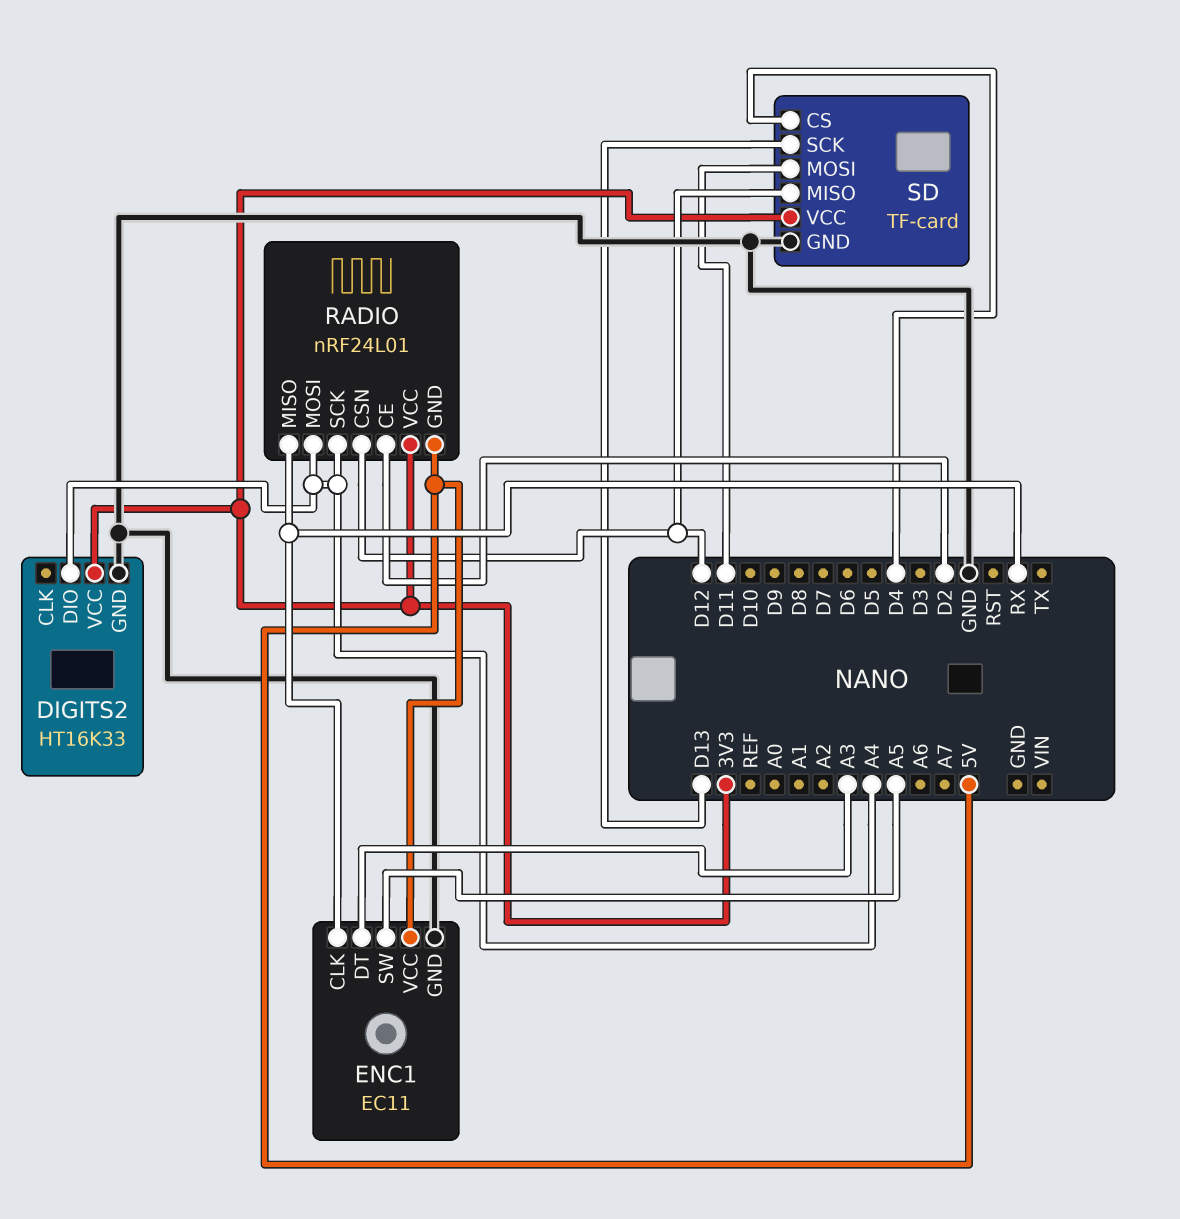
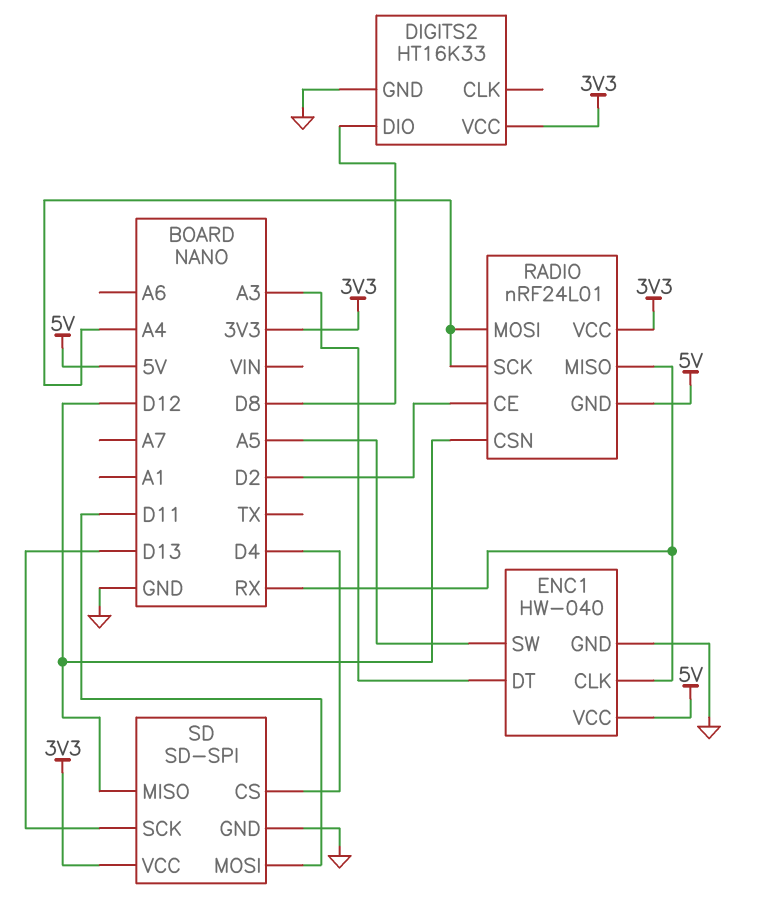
DIGITS2 pin DIO: A4 -> D8
ENC1: EC11 -> HW-040
SD: TF-card -> SD-SPI

